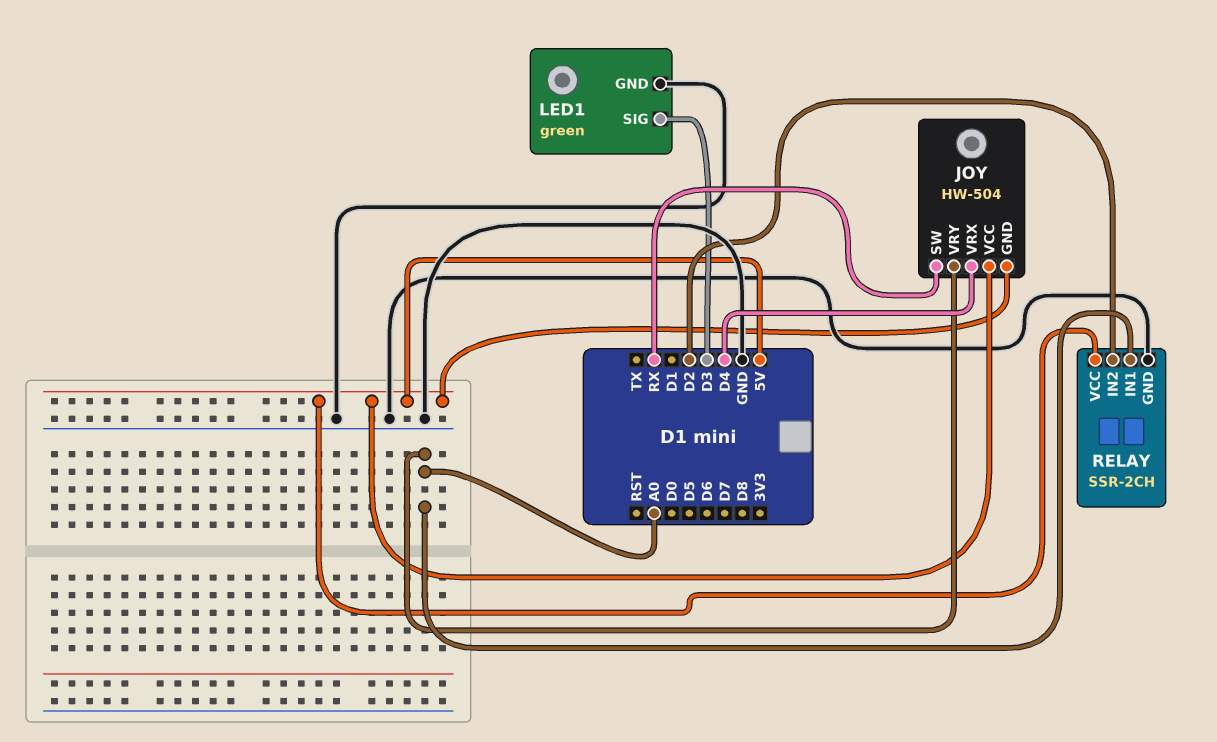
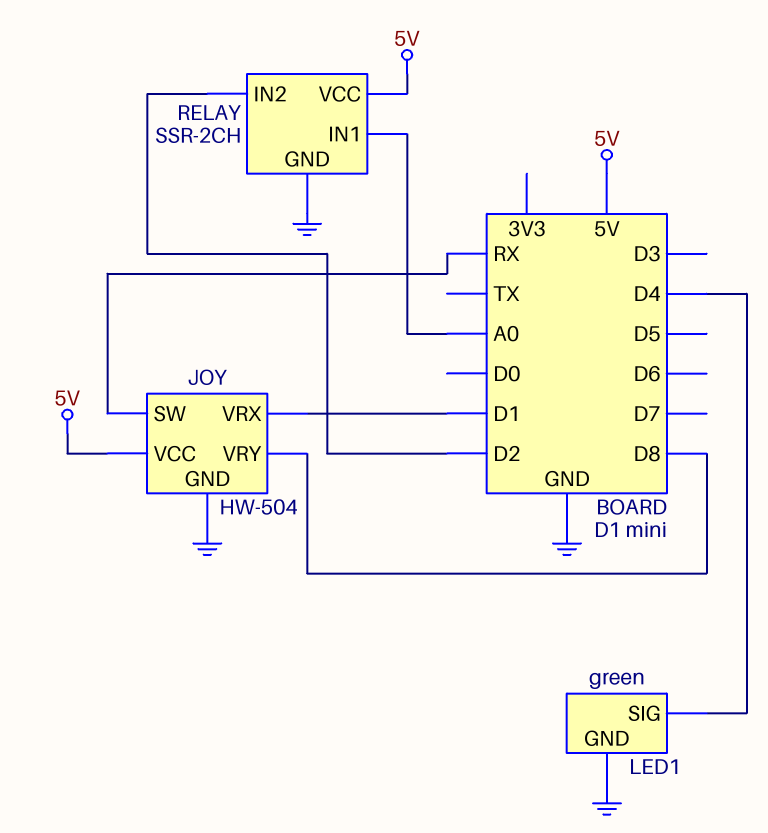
JOY pin GND: 5V -> GND
JOY pin VRX: D4 -> D1
JOY pin VRY: A0 -> D8
LED1 pin SIG: D3 -> D4

